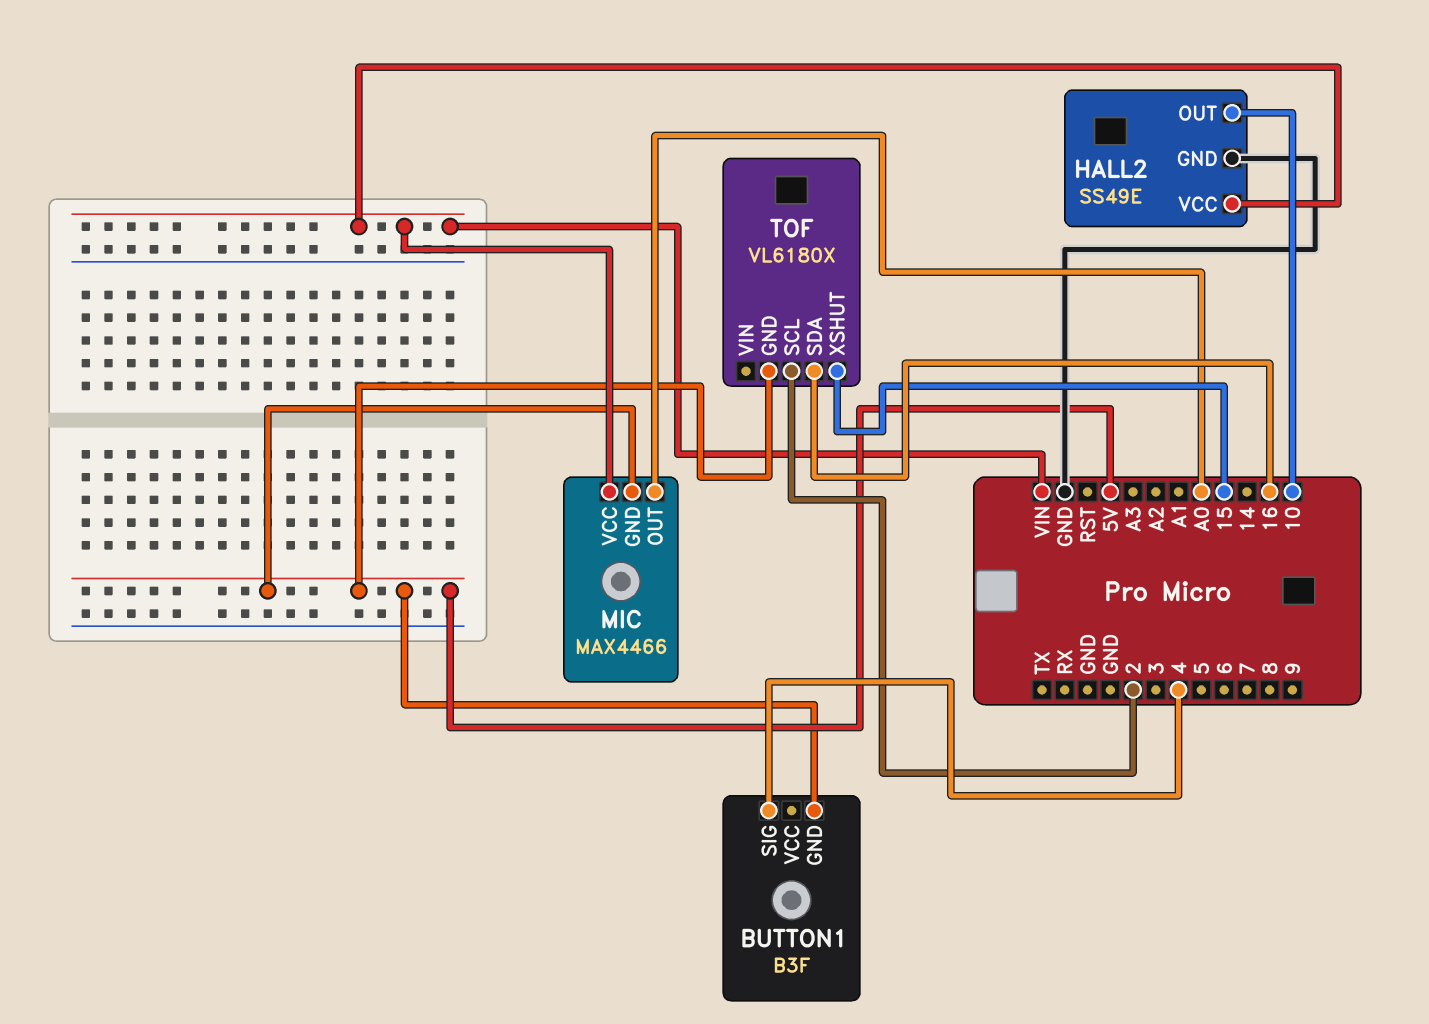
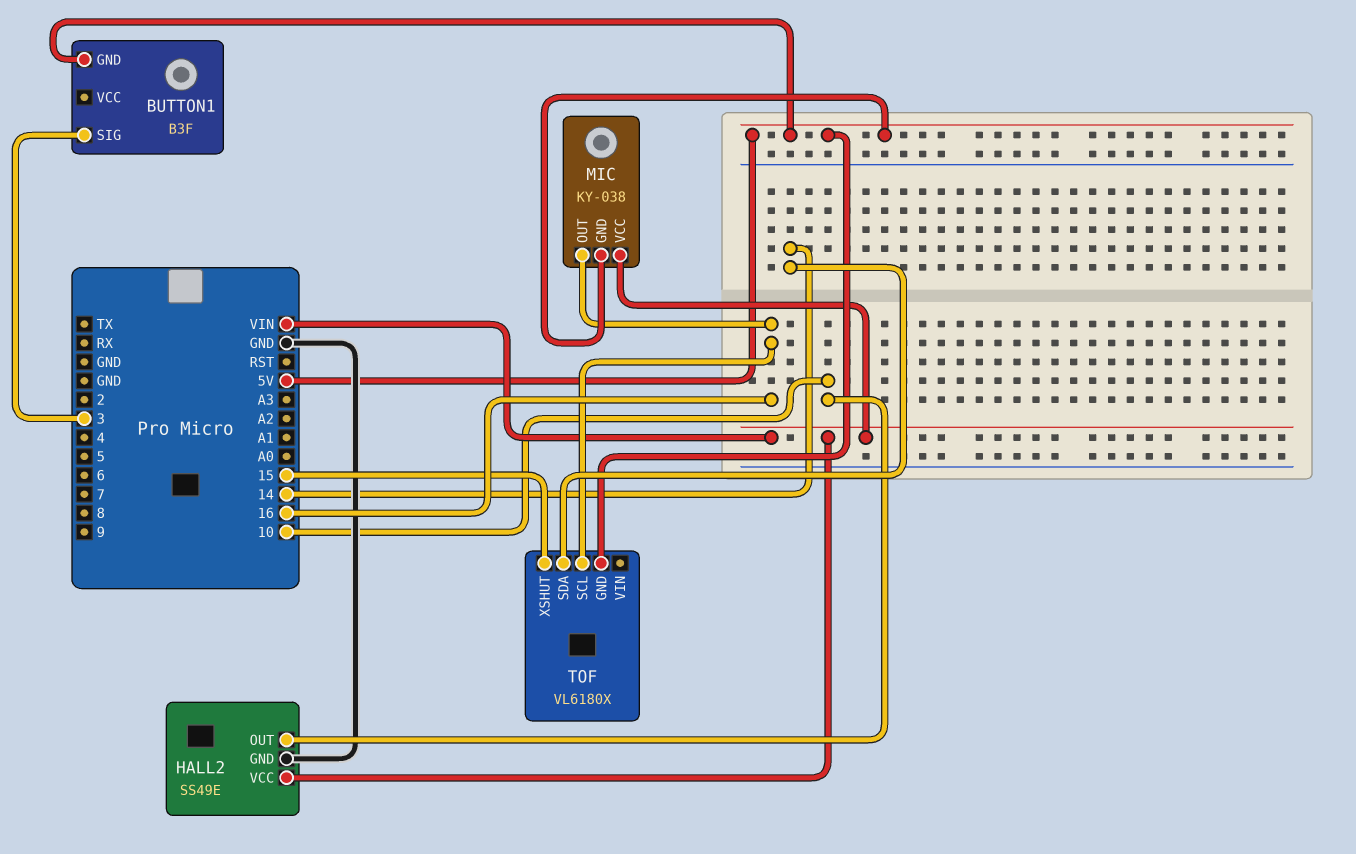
BUTTON1 pin SIG: 4 -> 3
MIC: MAX4466 -> KY-038
MIC pin OUT: A0 -> 16
TOF pin SCL: 2 -> 16
TOF pin SDA: 16 -> 14

